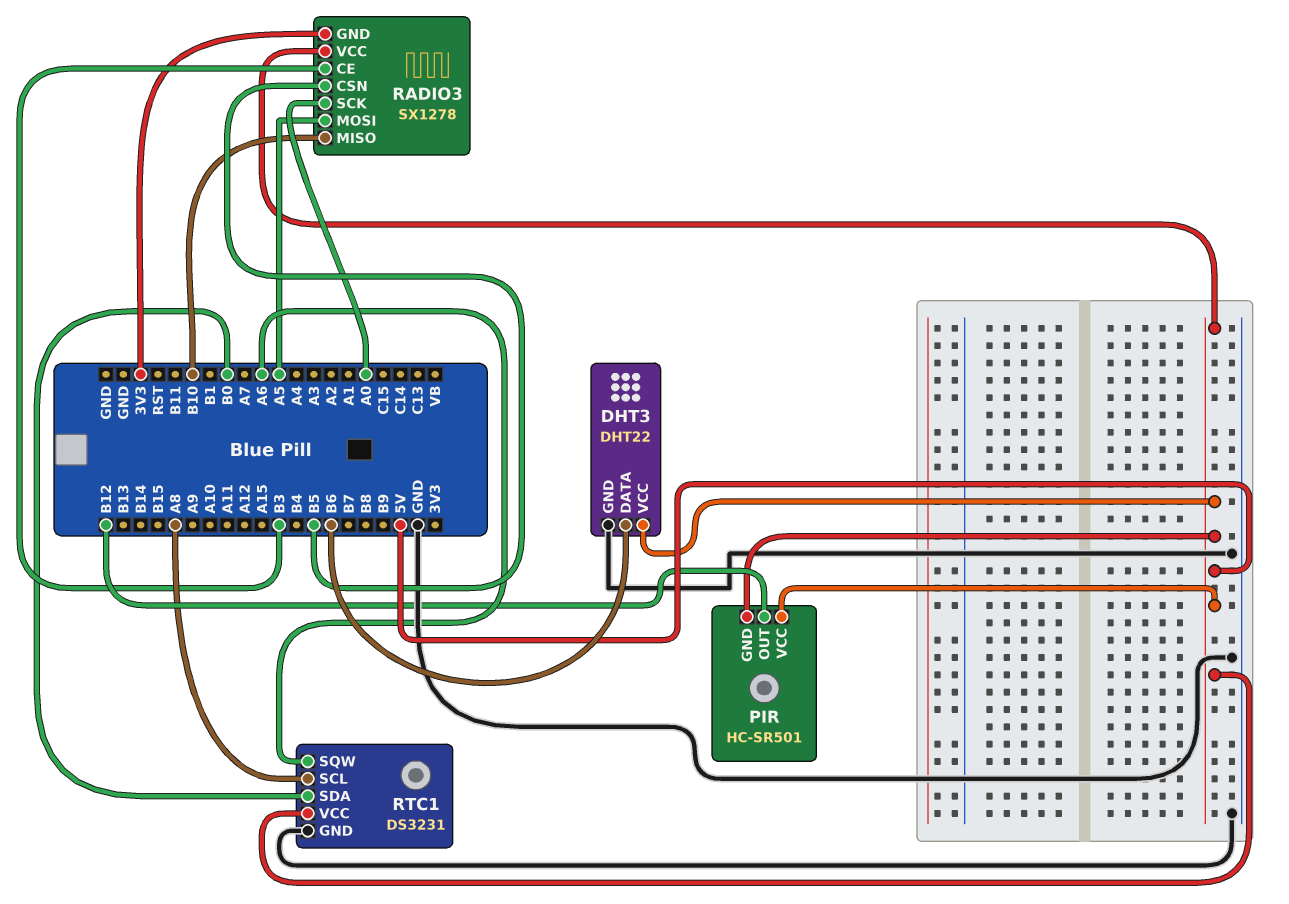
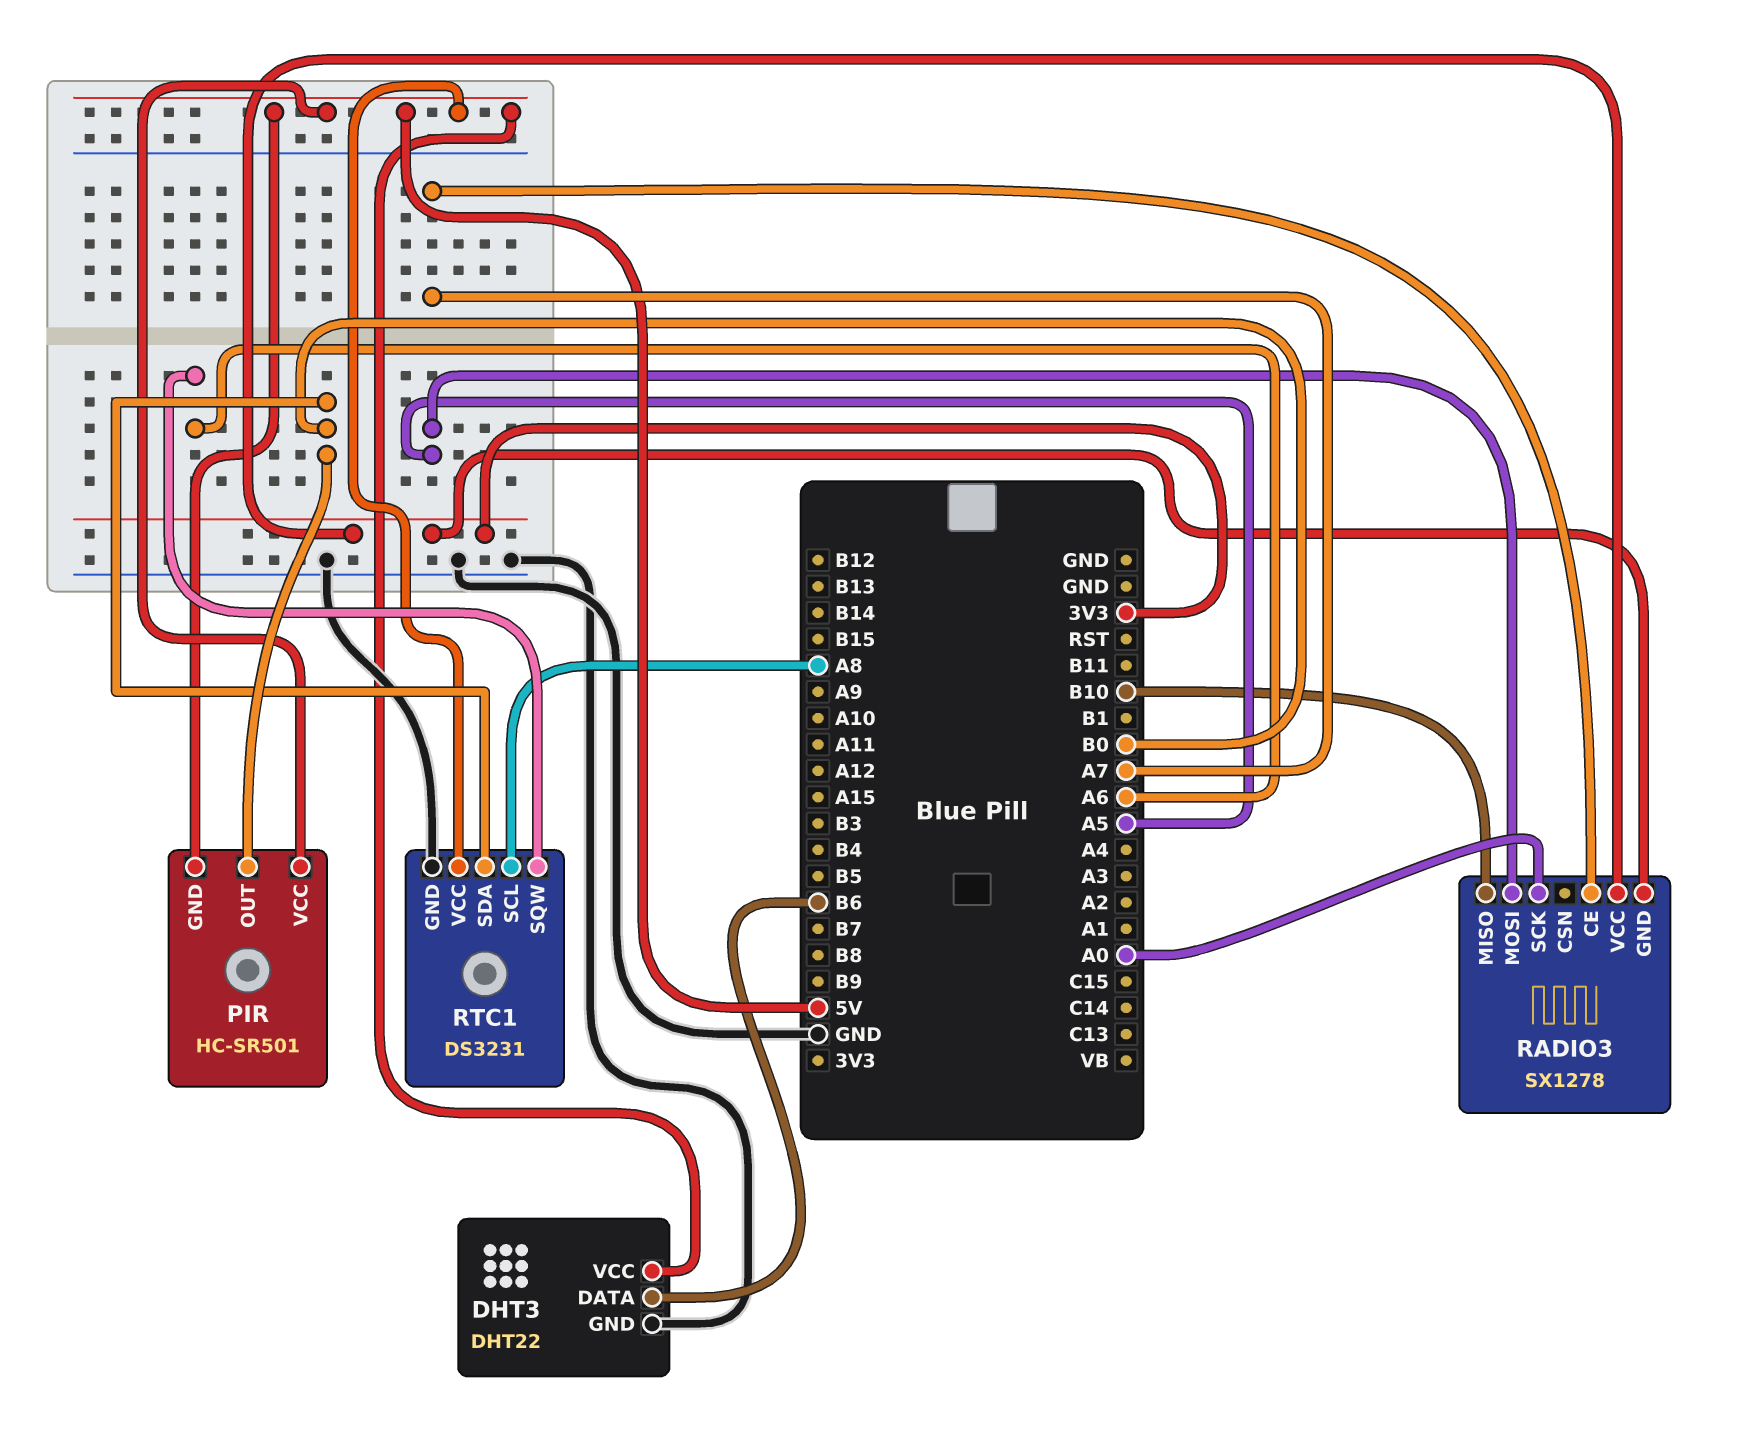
PIR pin OUT: B12 -> B0
RADIO3 pin CE: B3 -> A7
RADIO3 pin CSN: B5 -> none
RADIO3 pin VCC: 5V -> 3V3

